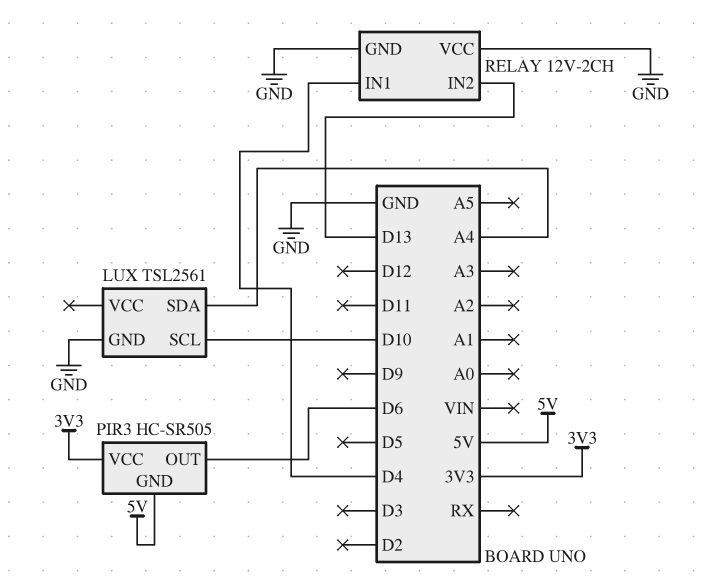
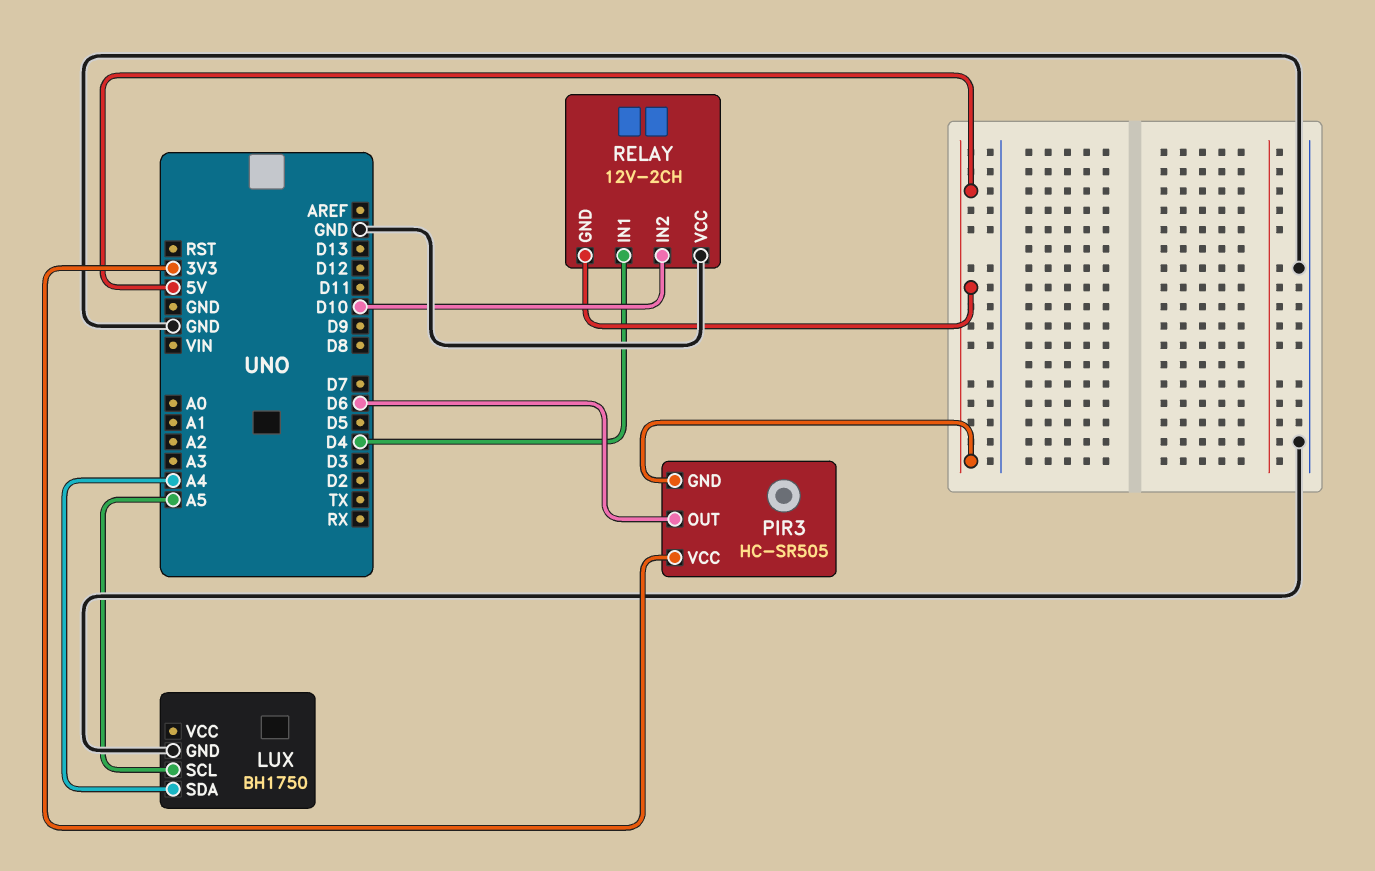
LUX: TSL2561 -> BH1750
LUX pin SCL: D10 -> A5
RELAY pin GND: GND -> 5V
RELAY pin IN2: D13 -> D10

